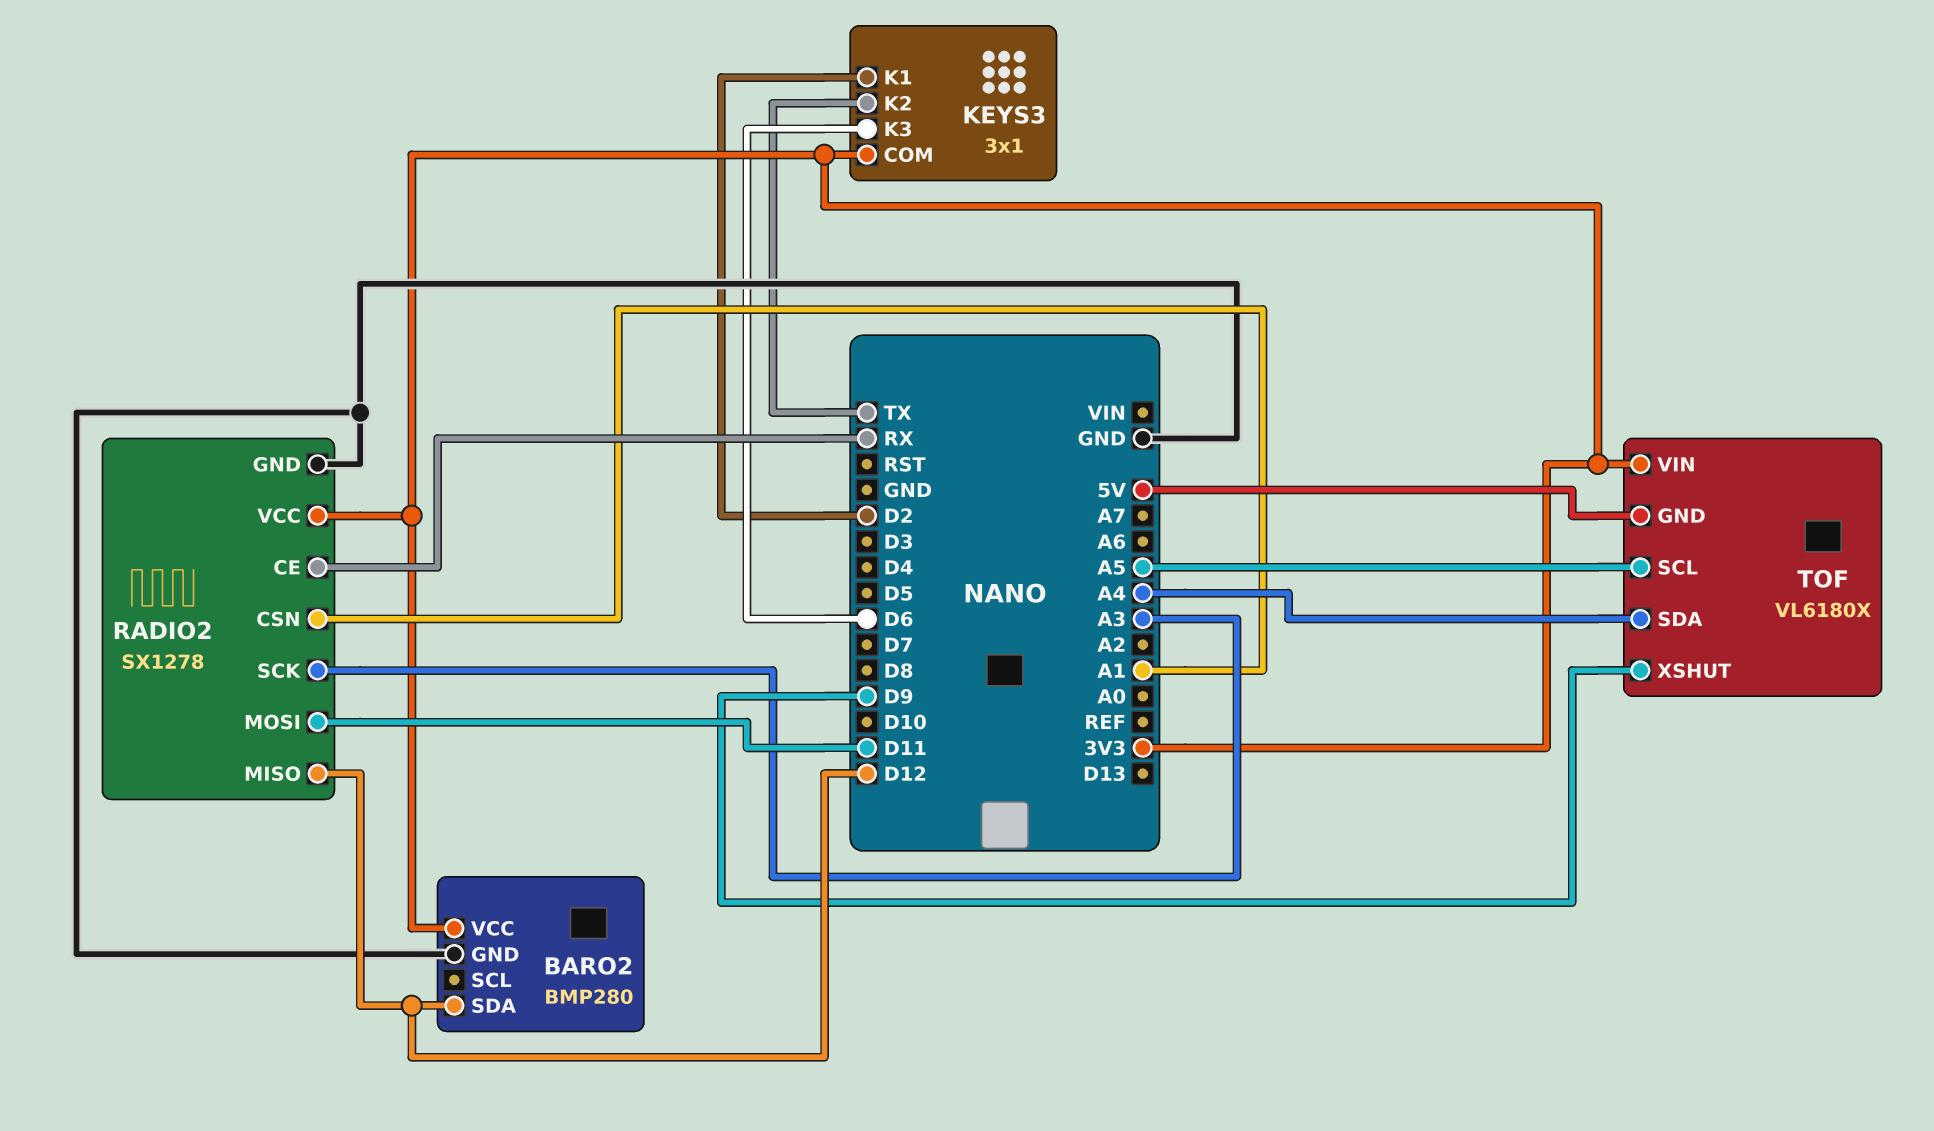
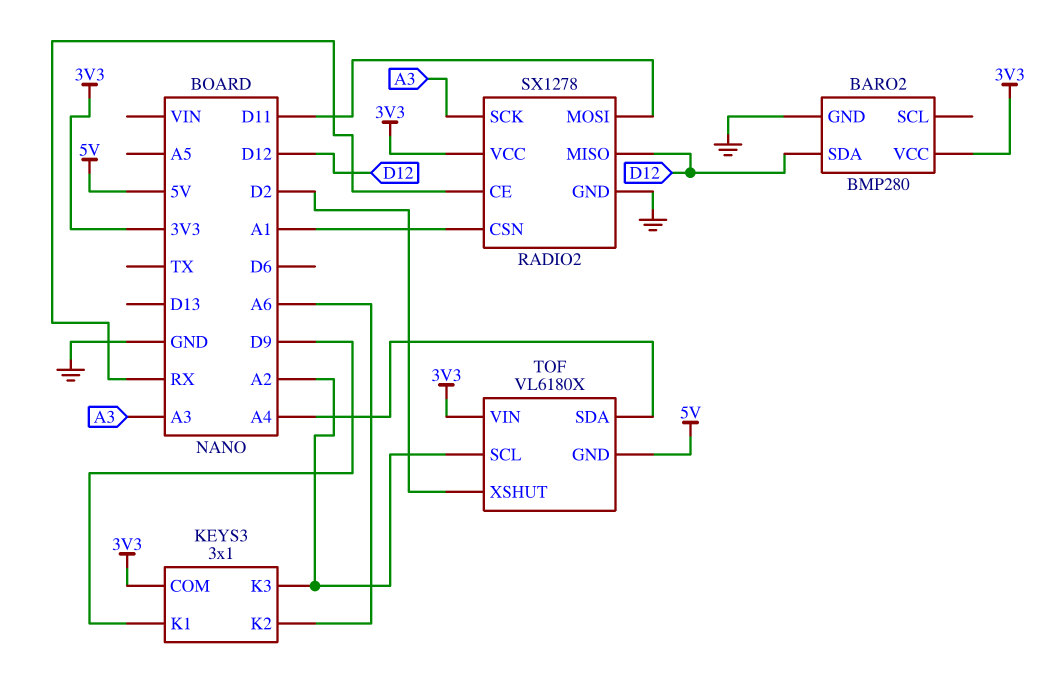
KEYS3 pin K1: D2 -> D9
KEYS3 pin K2: TX -> A6
KEYS3 pin K3: D6 -> A2
TOF pin SCL: A5 -> A2
TOF pin XSHUT: D9 -> D2

